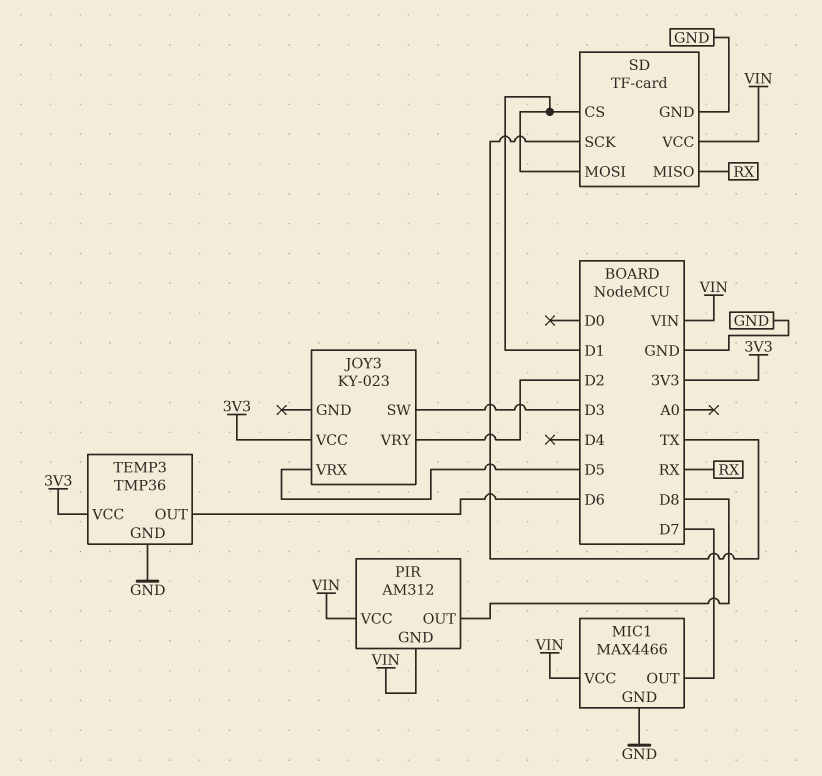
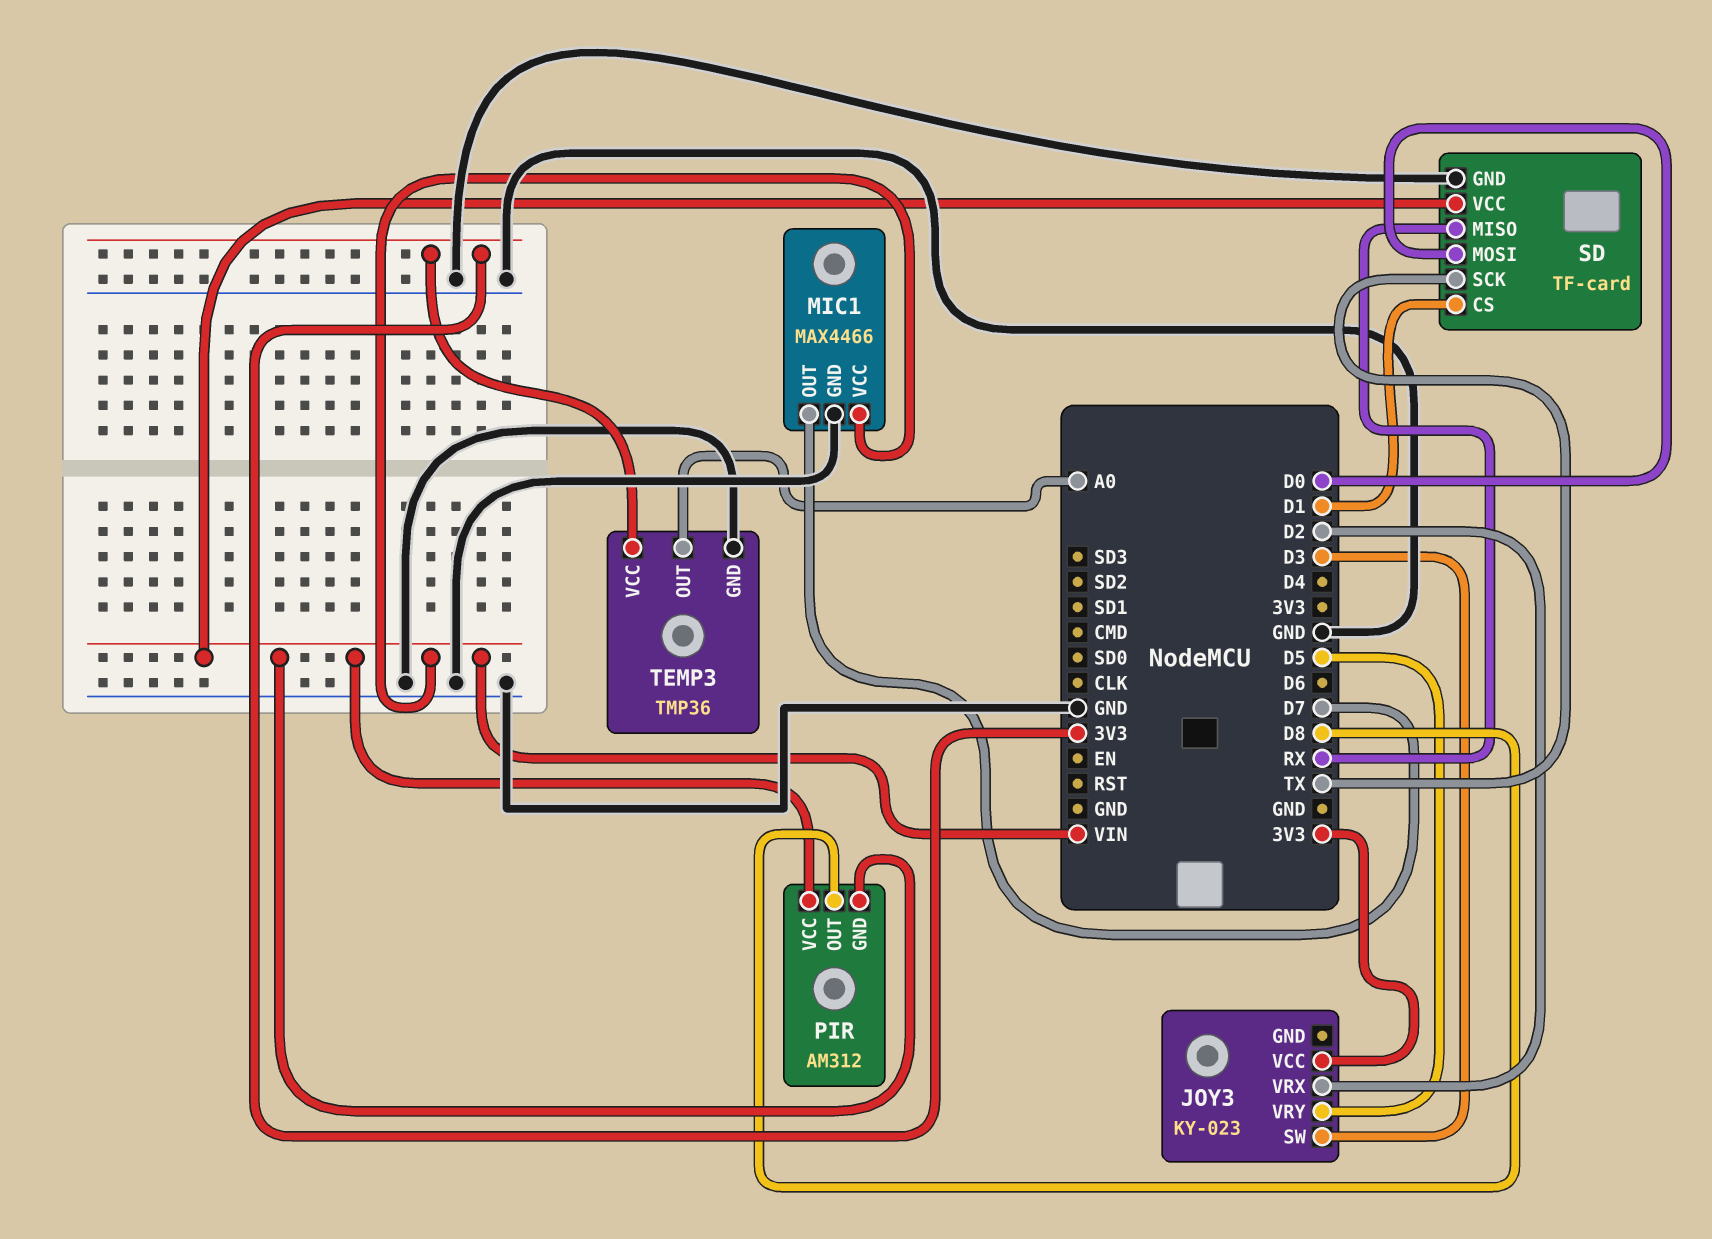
JOY3 pin VRX: D5 -> D2
JOY3 pin VRY: D2 -> D5
SD pin MOSI: D1 -> D0
TEMP3 pin OUT: D6 -> A0

